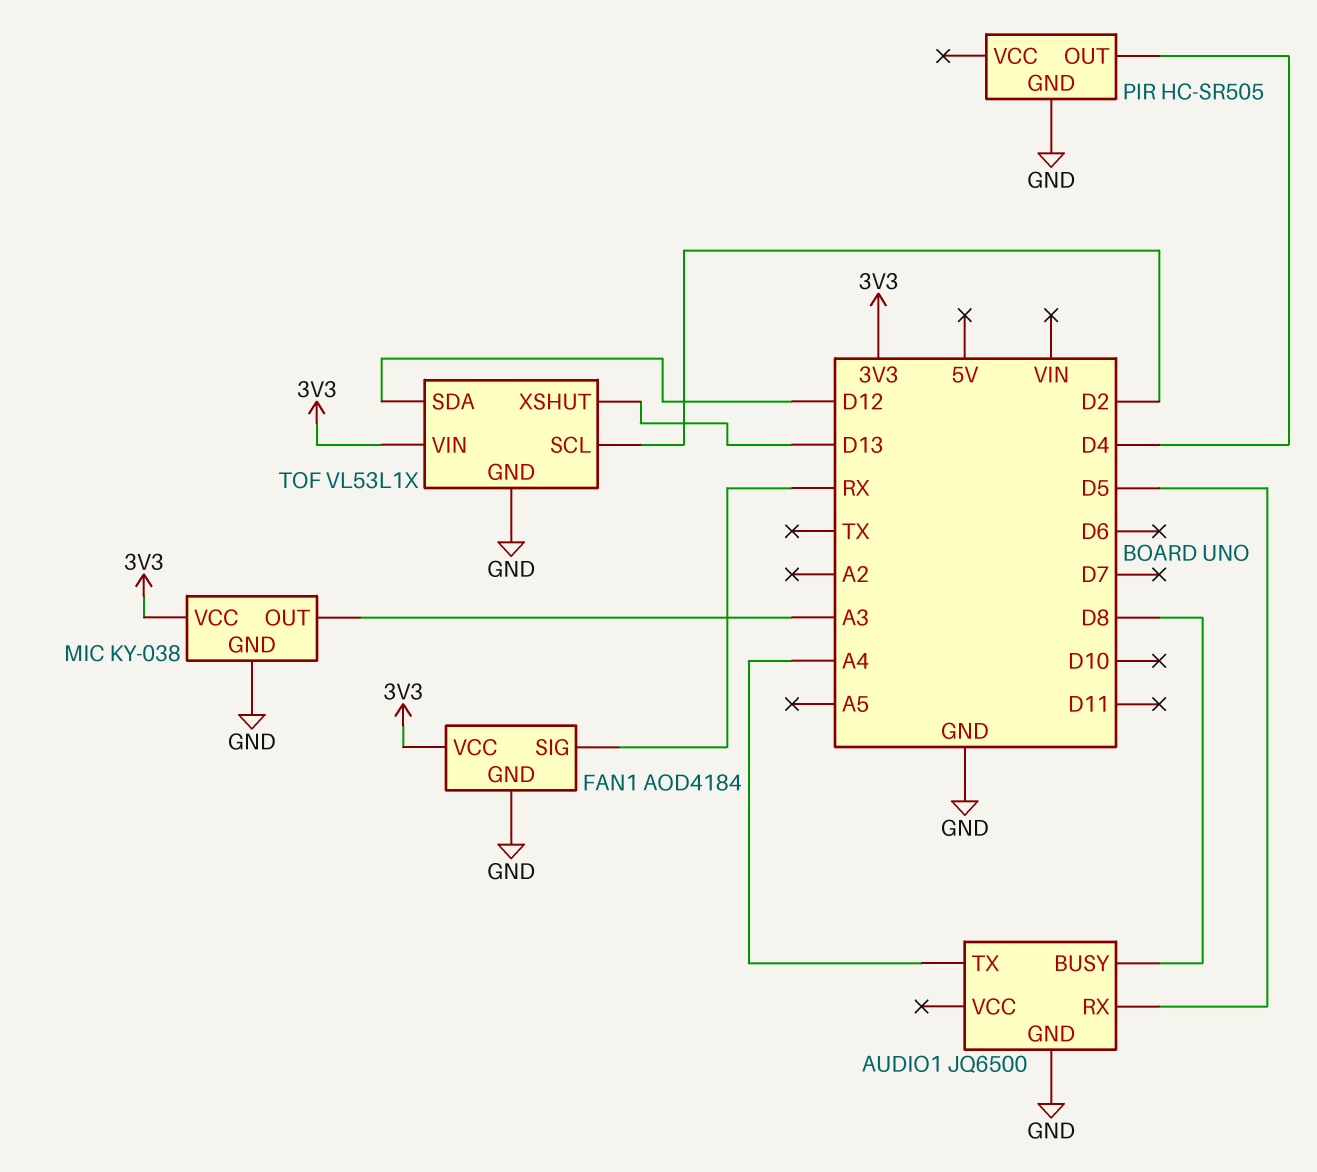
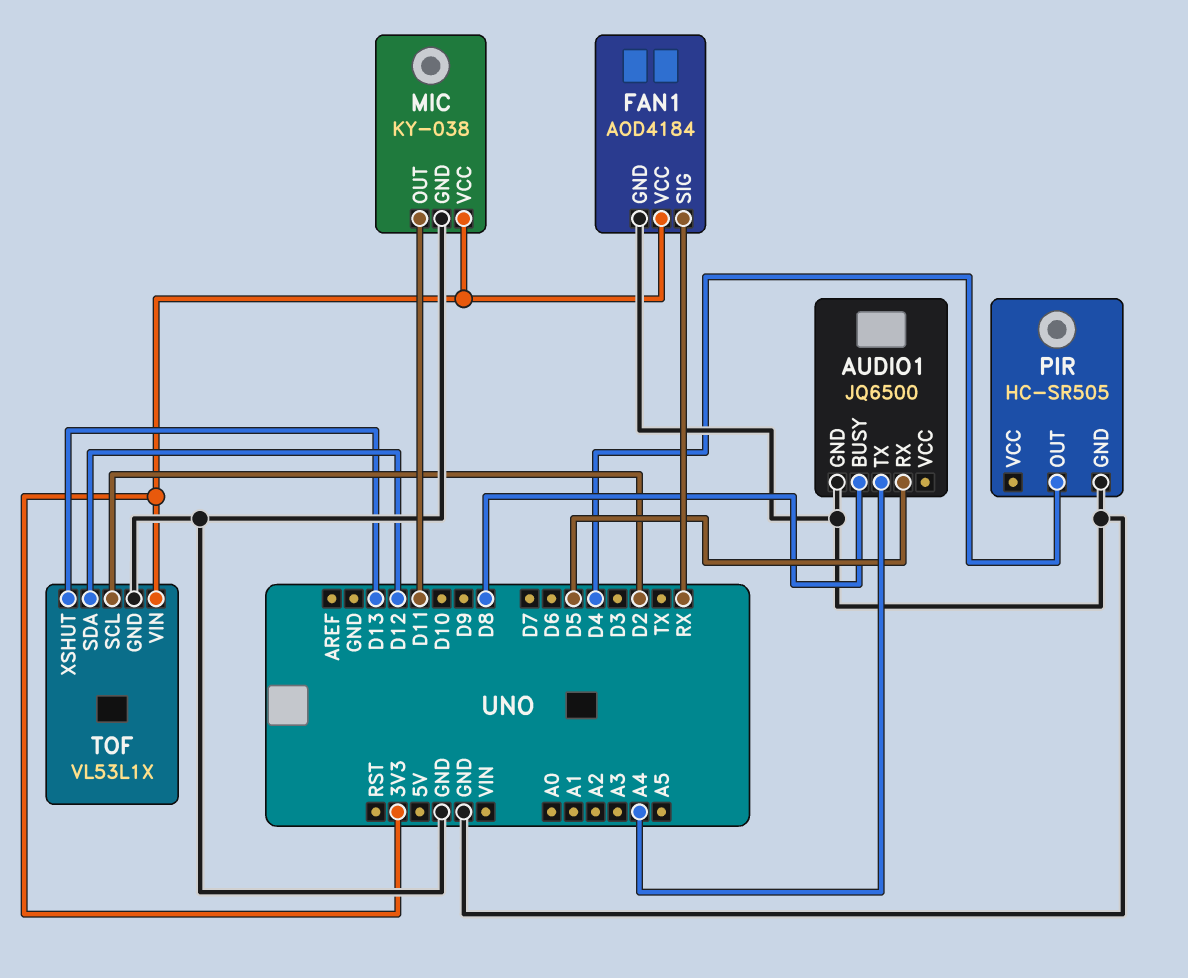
MIC pin OUT: A3 -> D11

